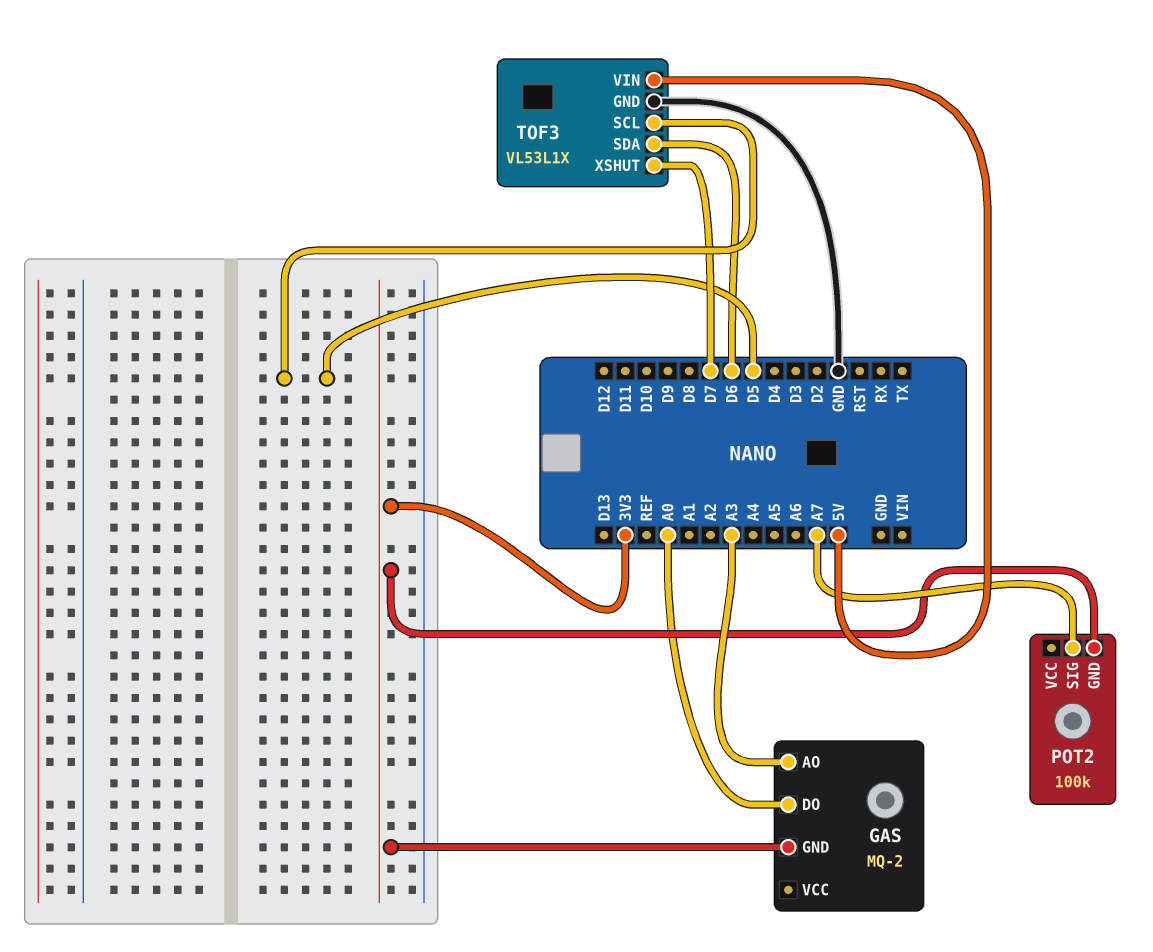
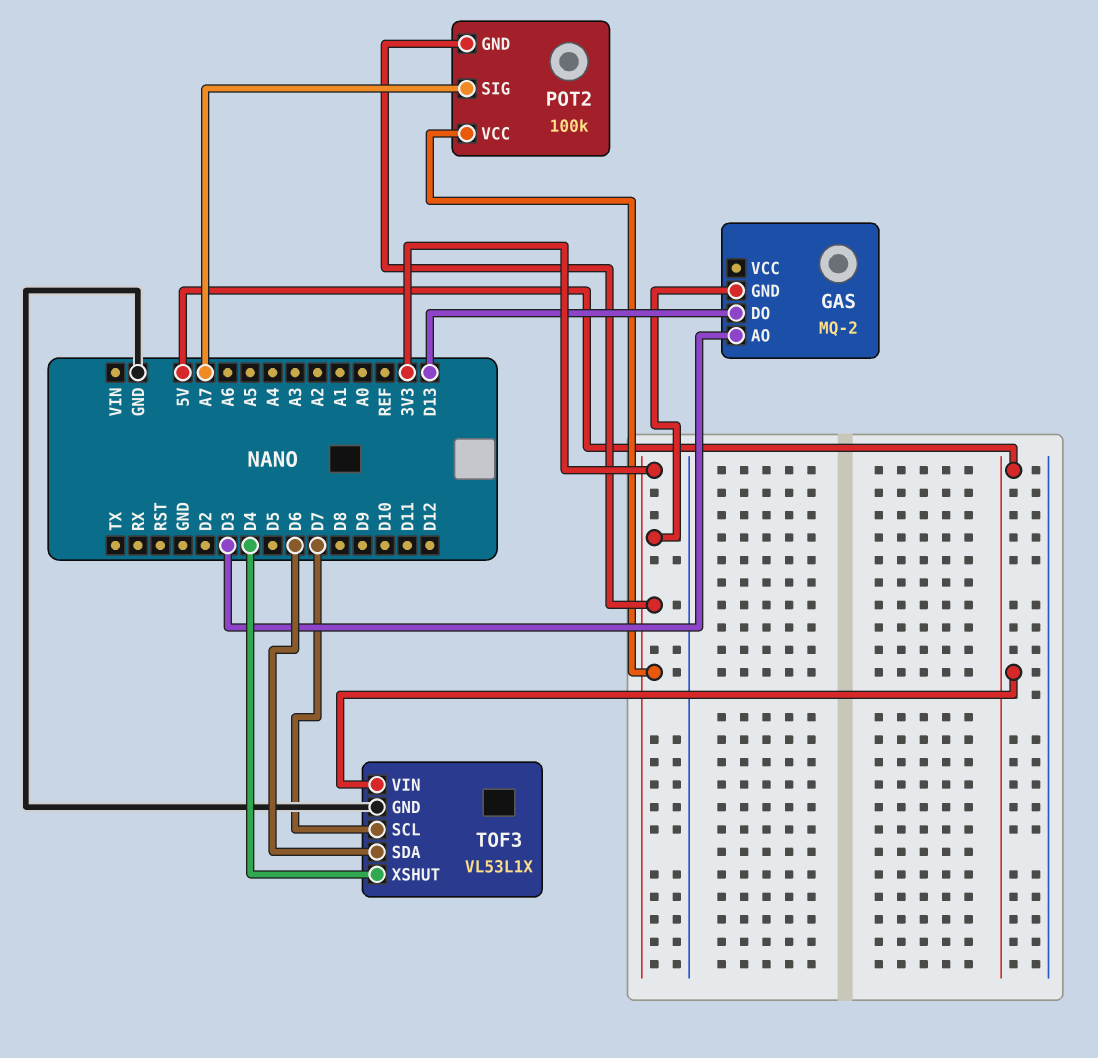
GAS pin AO: A3 -> D3
GAS pin DO: A0 -> D13
POT2 pin VCC: none -> 3V3
TOF3 pin SCL: D5 -> D7
TOF3 pin XSHUT: D7 -> D4

